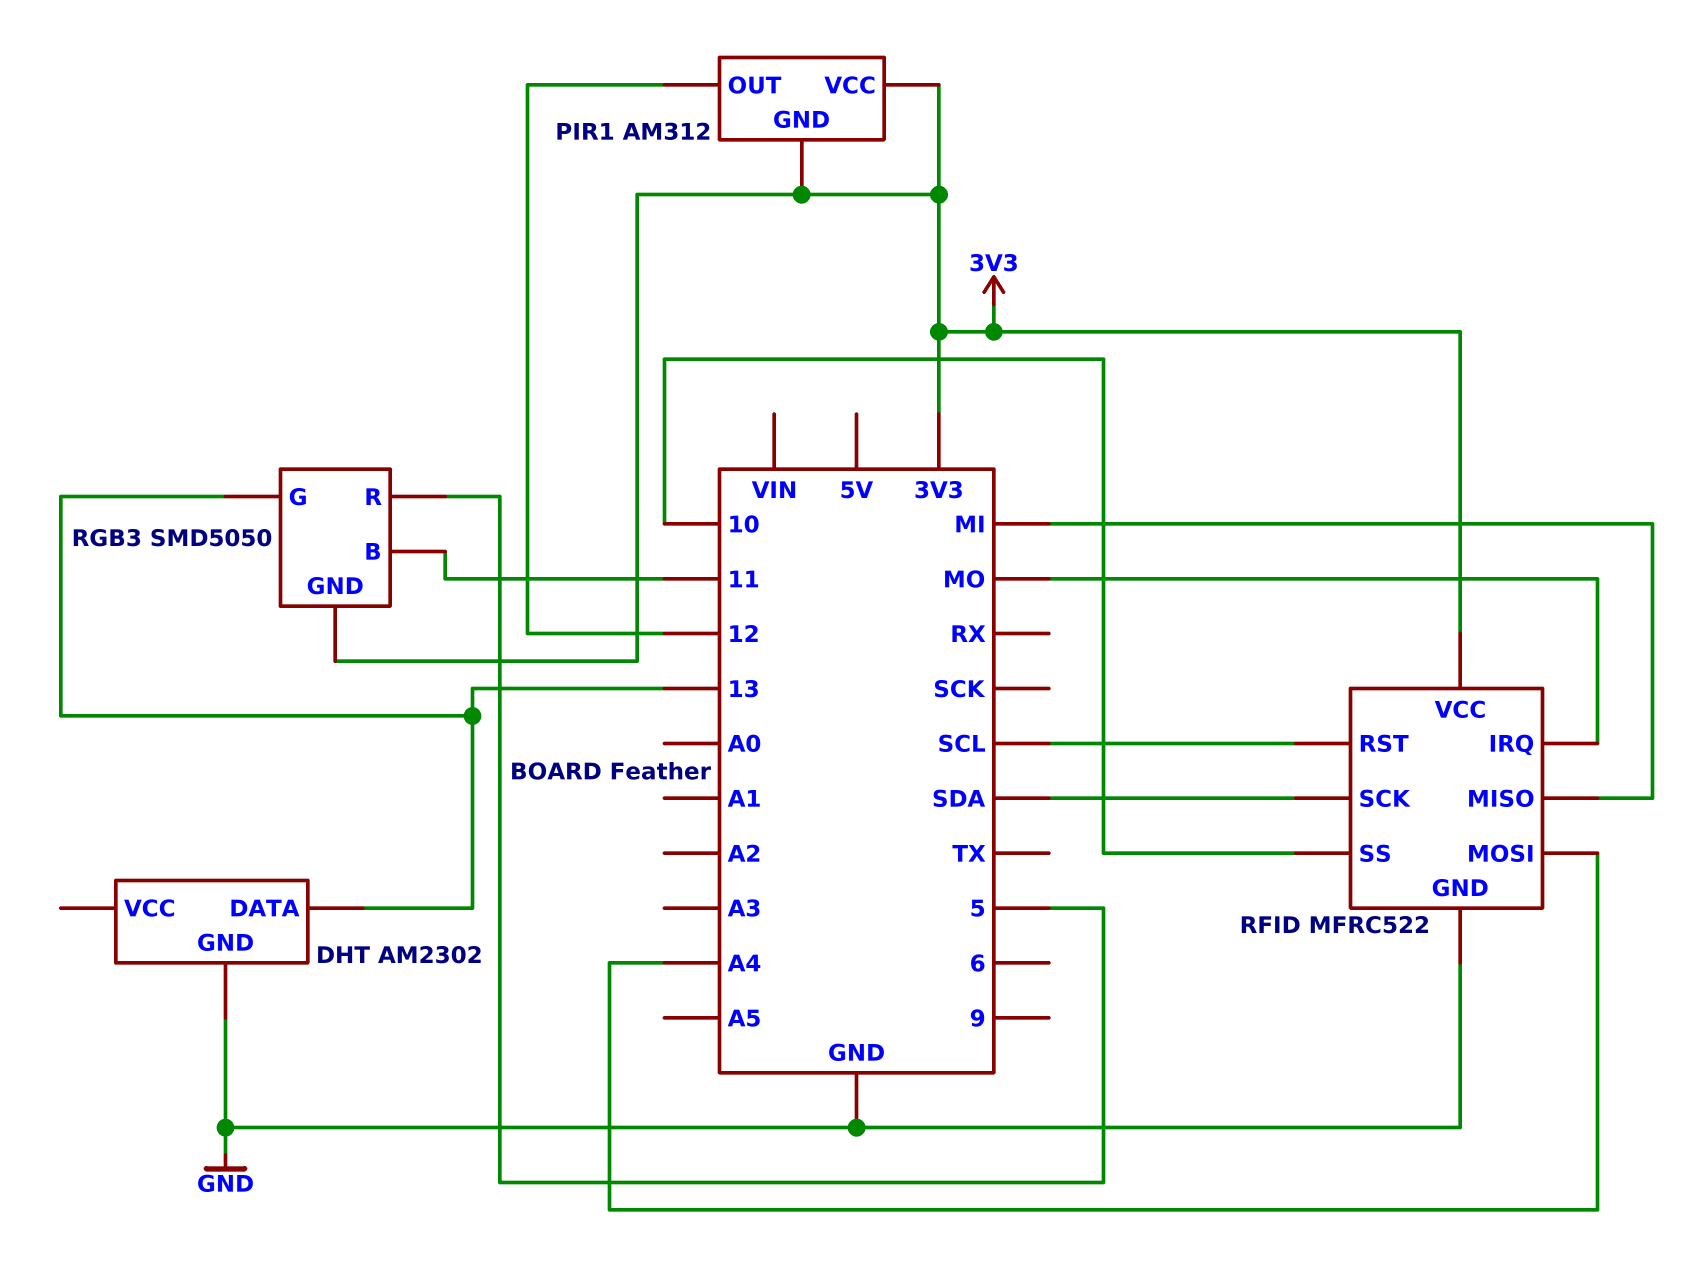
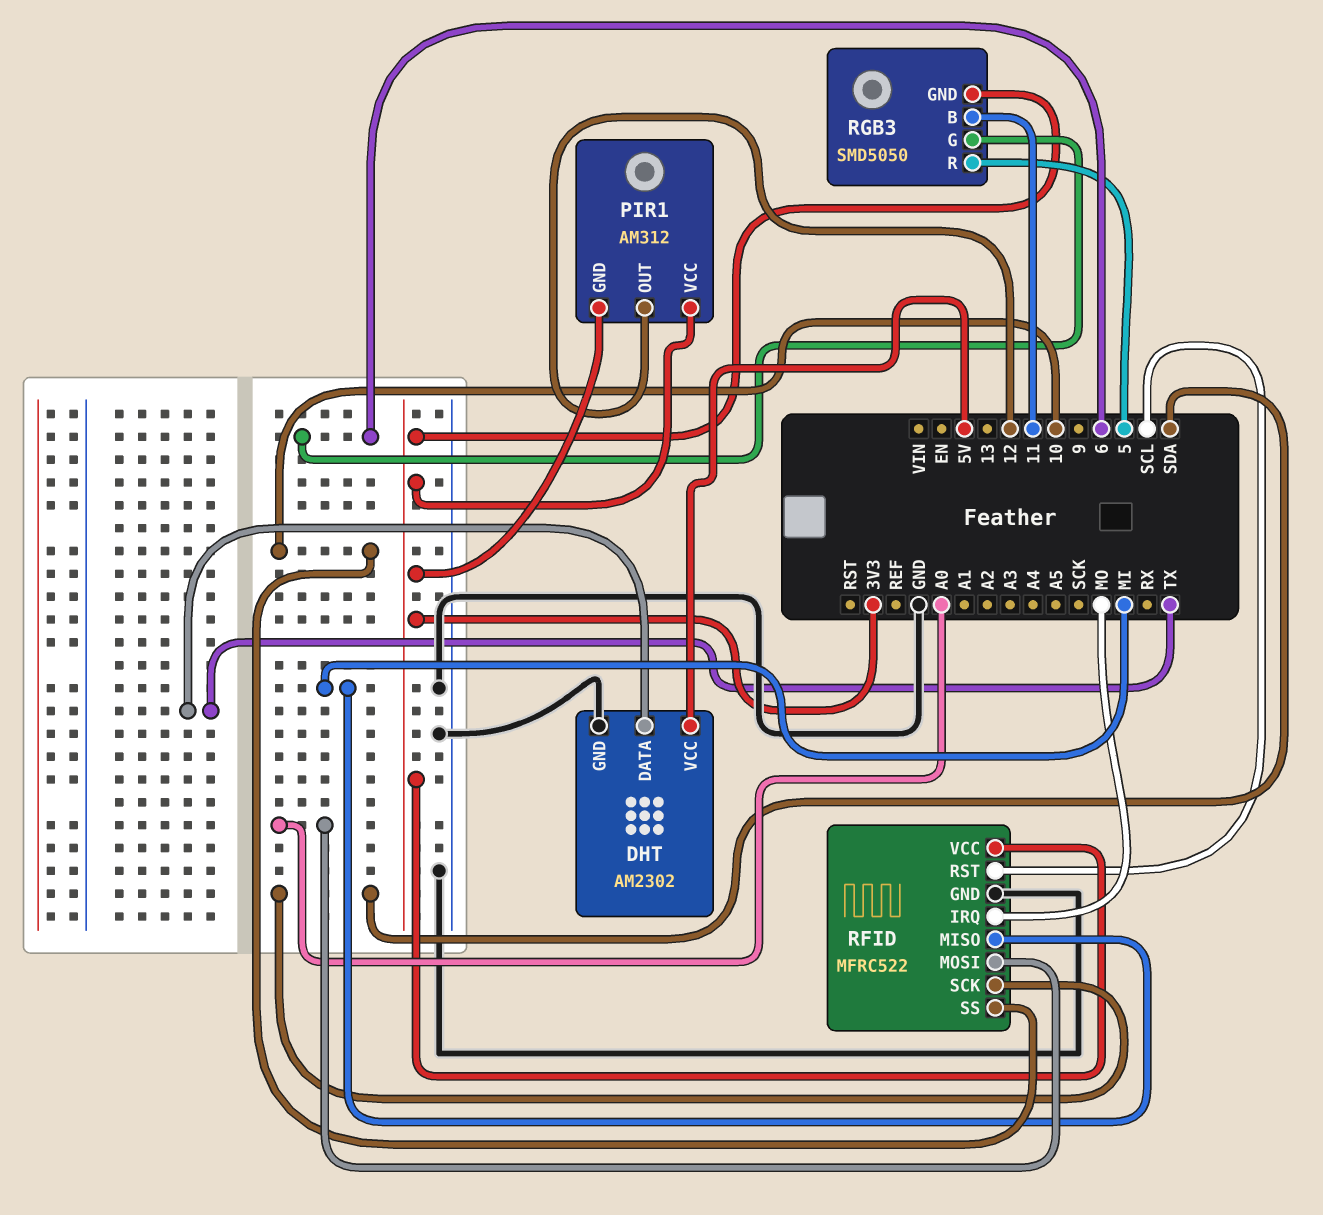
DHT pin DATA: 13 -> TX
DHT pin VCC: none -> 5V
RFID pin MOSI: A4 -> A0
RGB3 pin G: 13 -> 6

